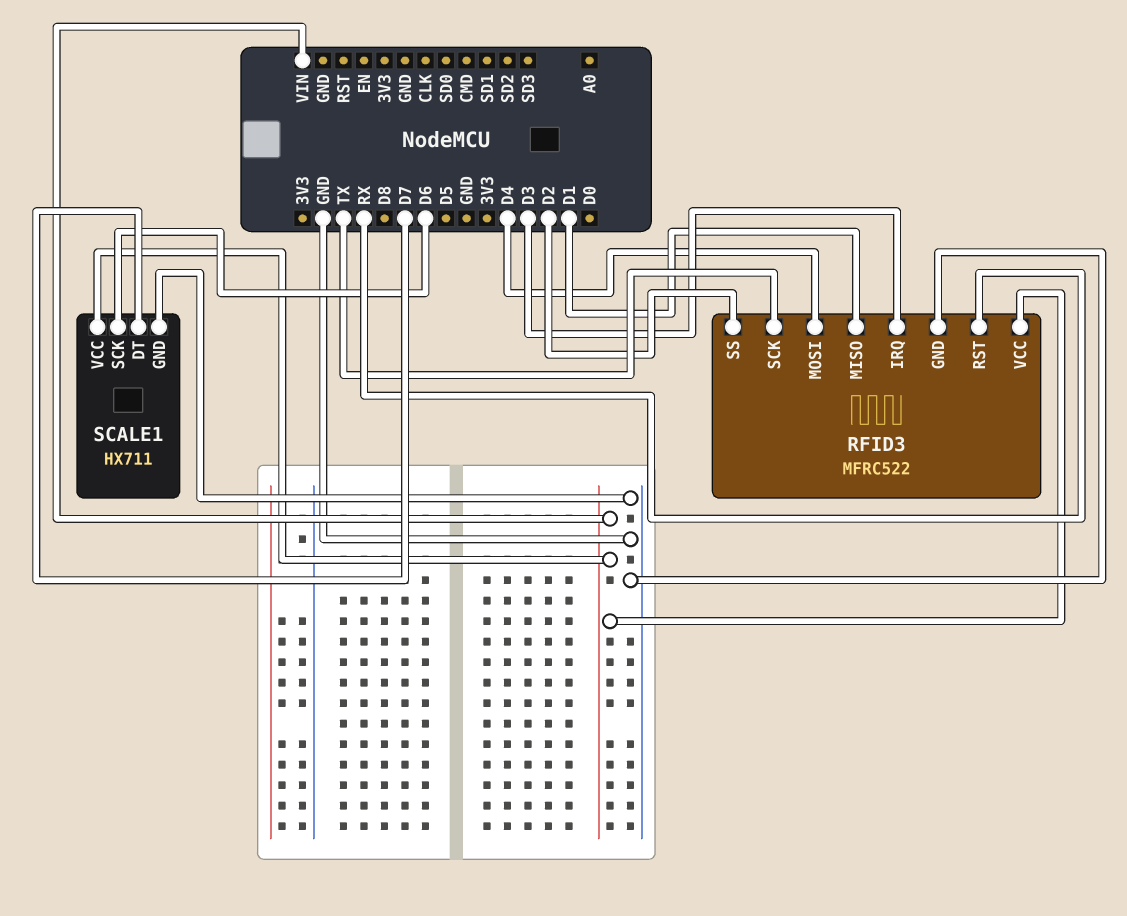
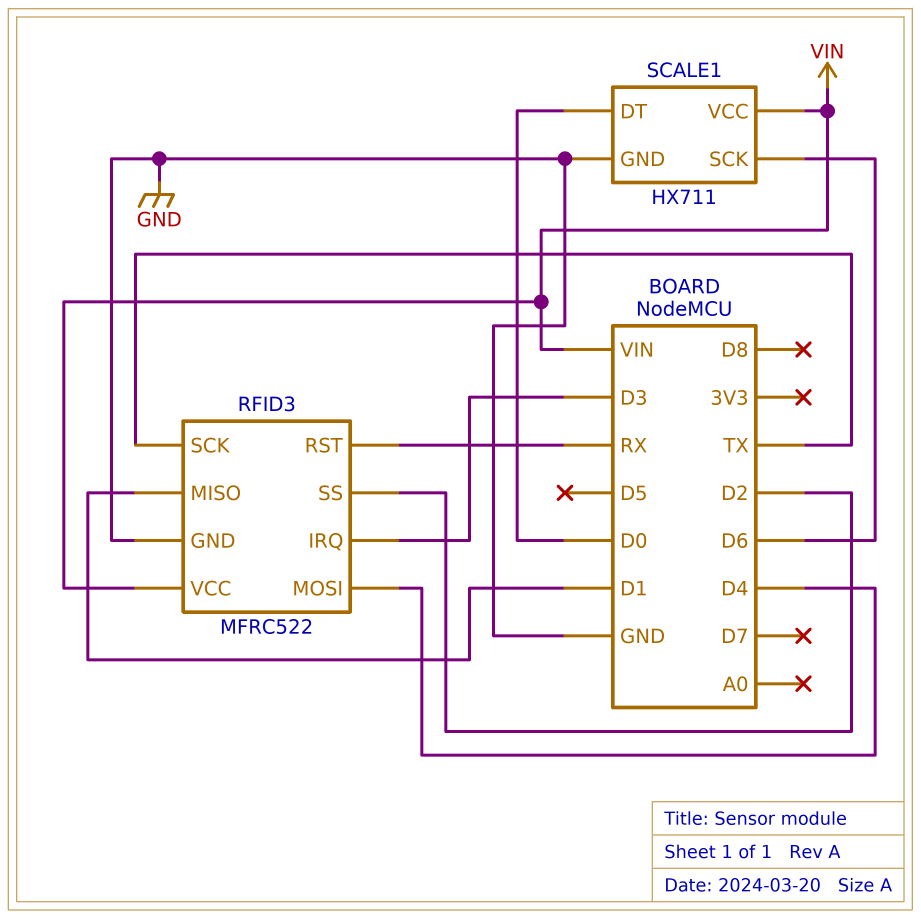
SCALE1 pin DT: D7 -> D0

